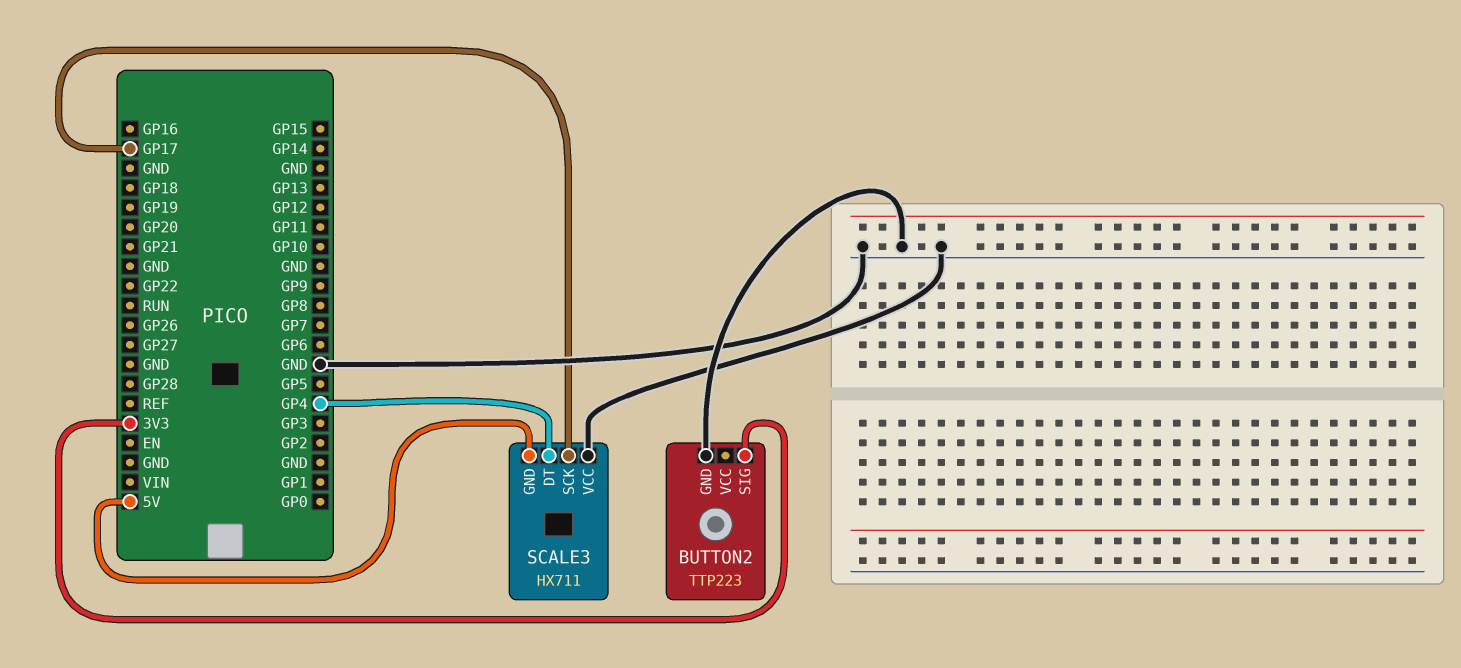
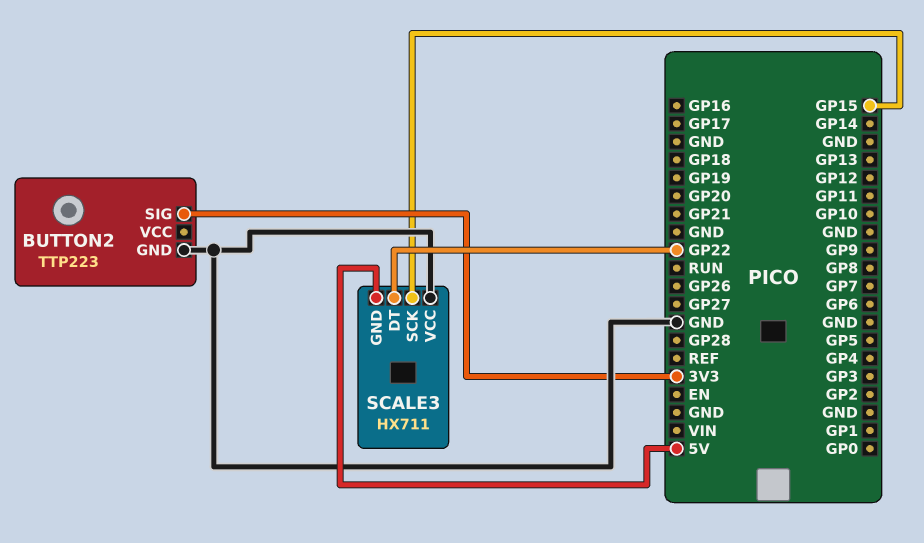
SCALE3 pin DT: GP4 -> GP22
SCALE3 pin SCK: GP17 -> GP15

